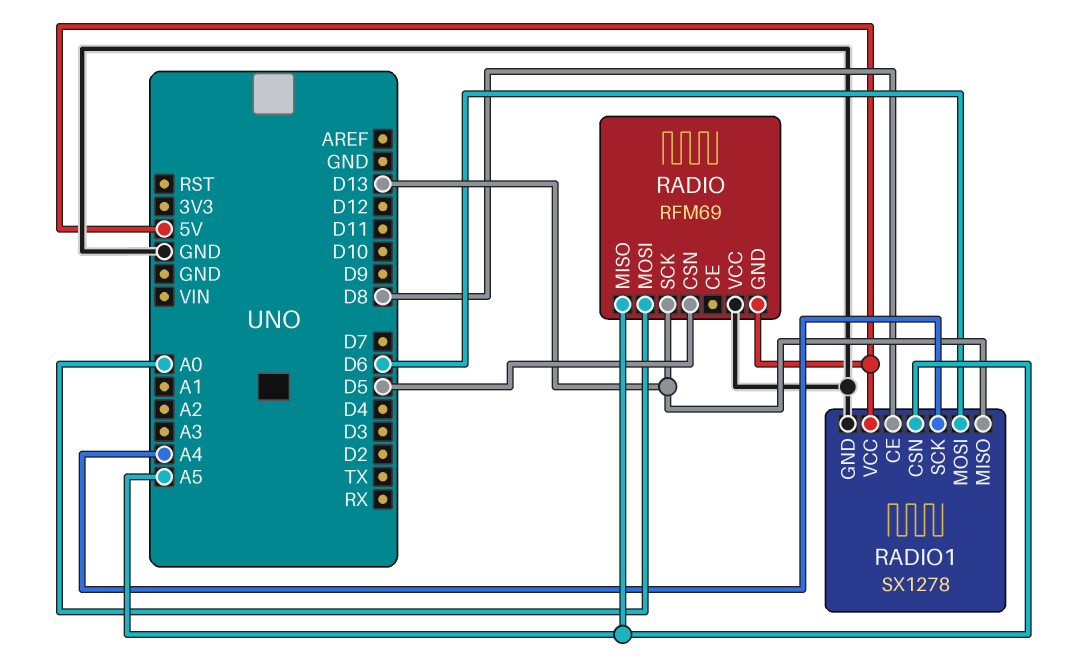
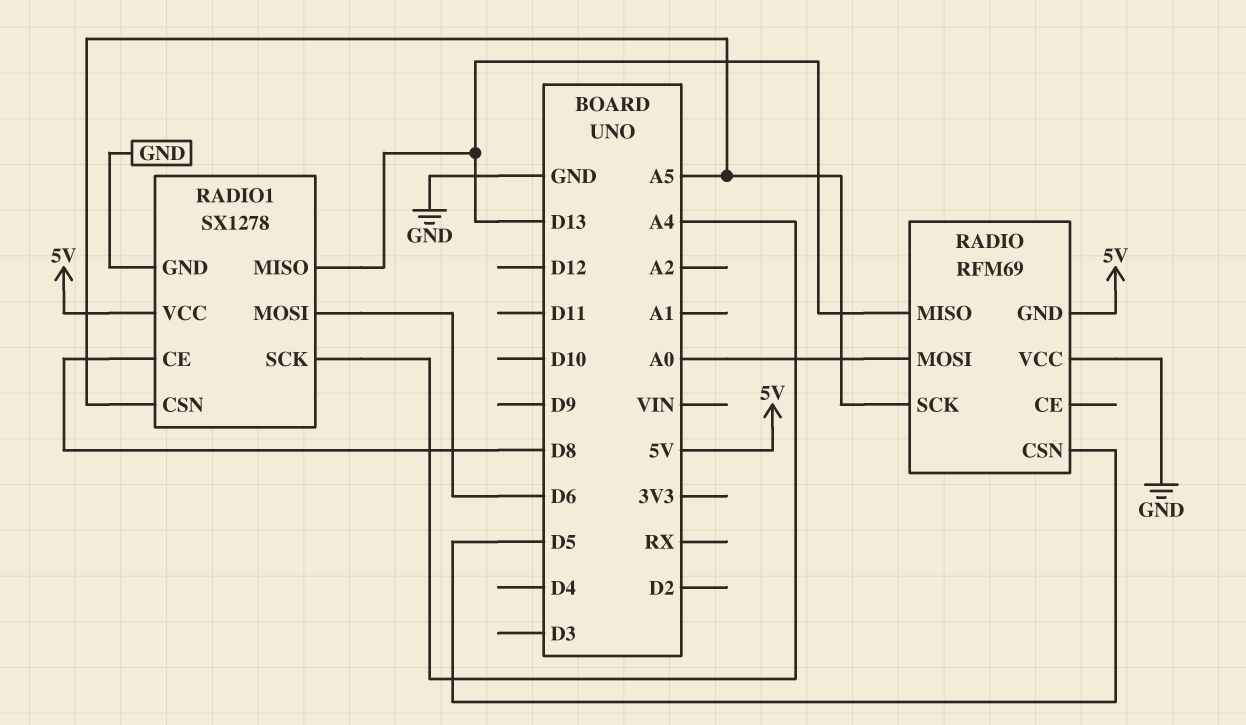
RADIO pin MISO: A5 -> D13
RADIO pin SCK: D13 -> A5

